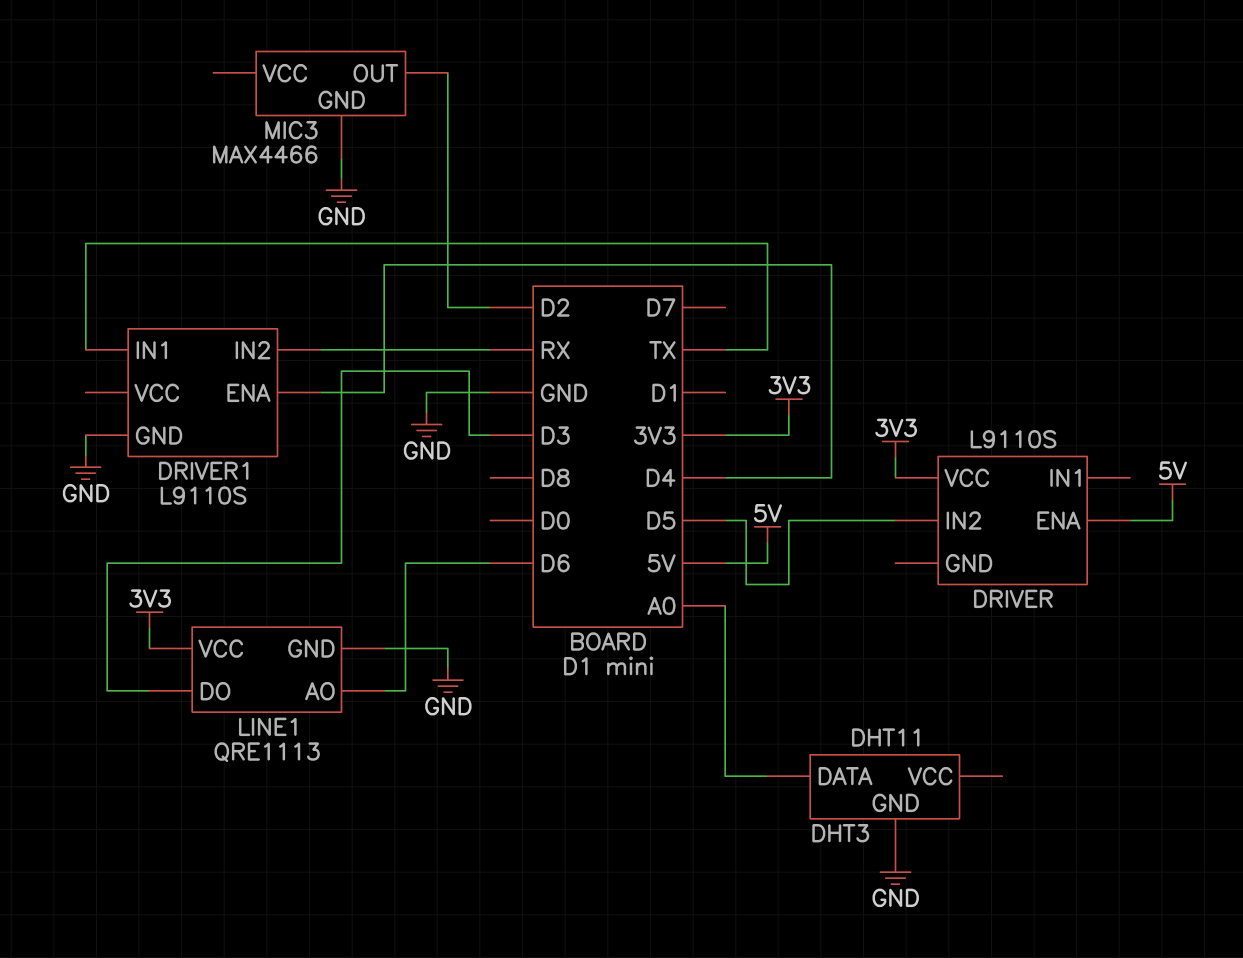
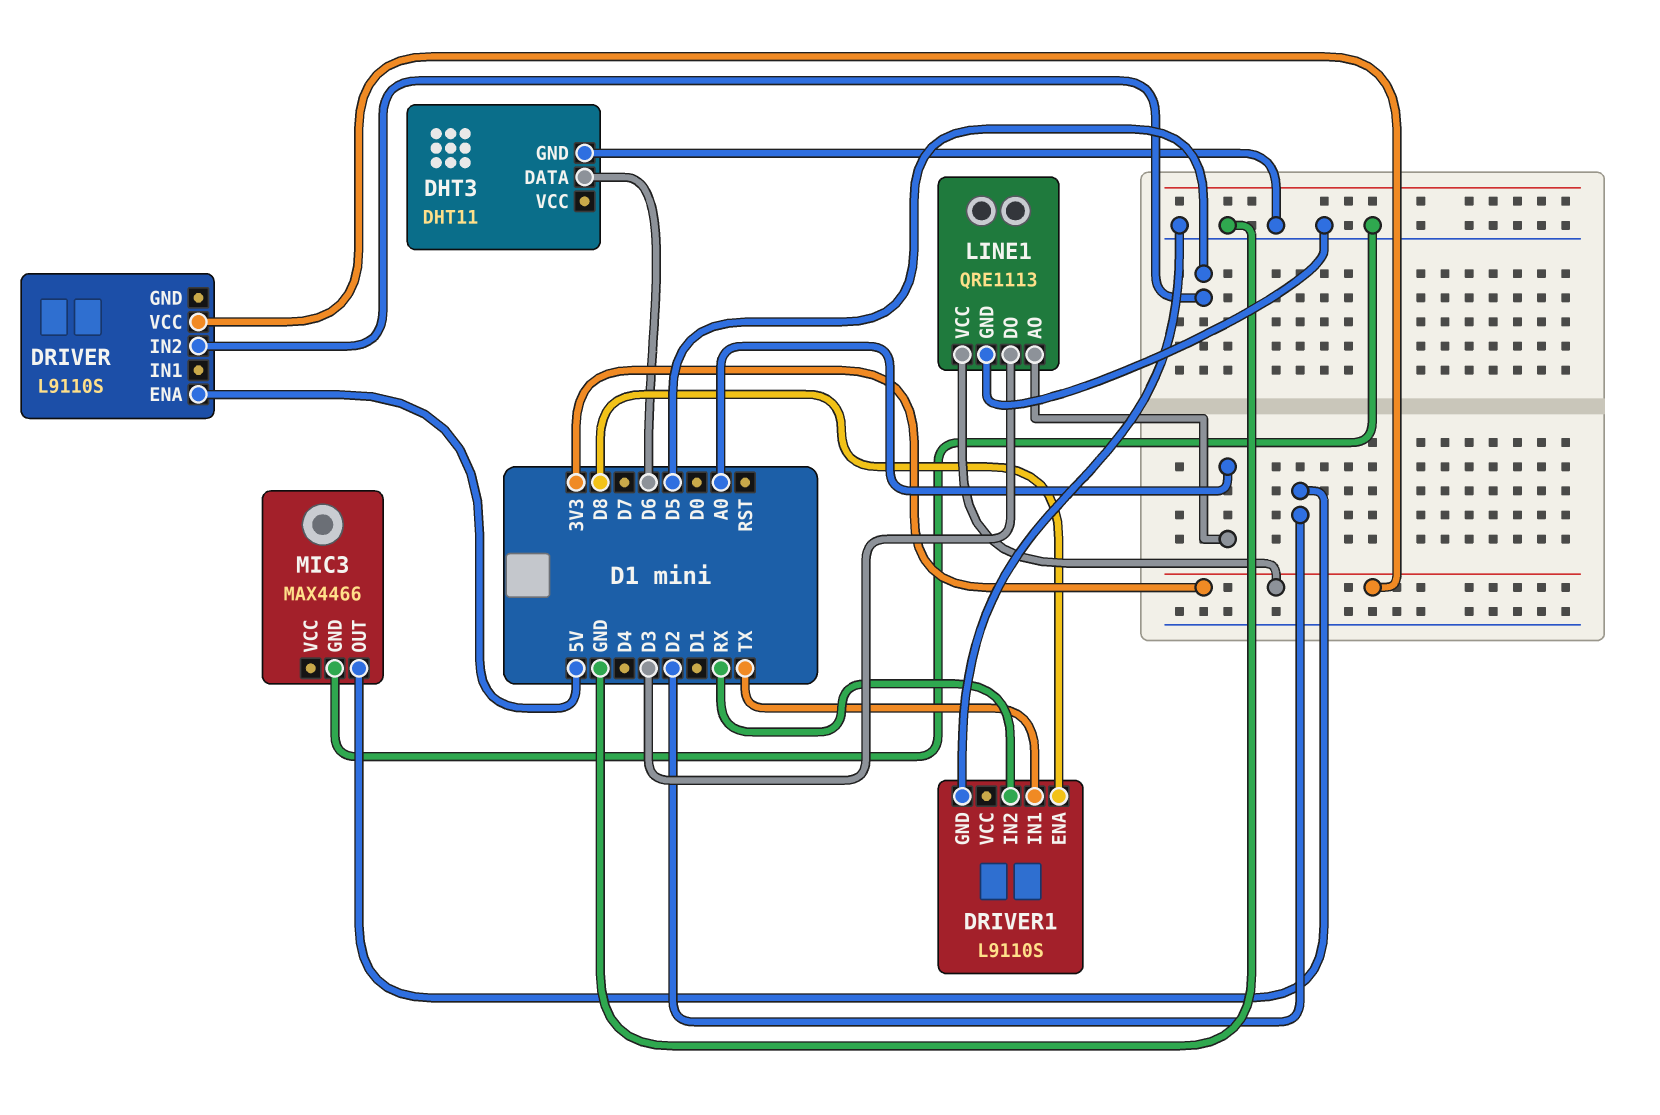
DHT3 pin DATA: A0 -> D6
DRIVER1 pin ENA: D4 -> D8
LINE1 pin AO: D6 -> A0

